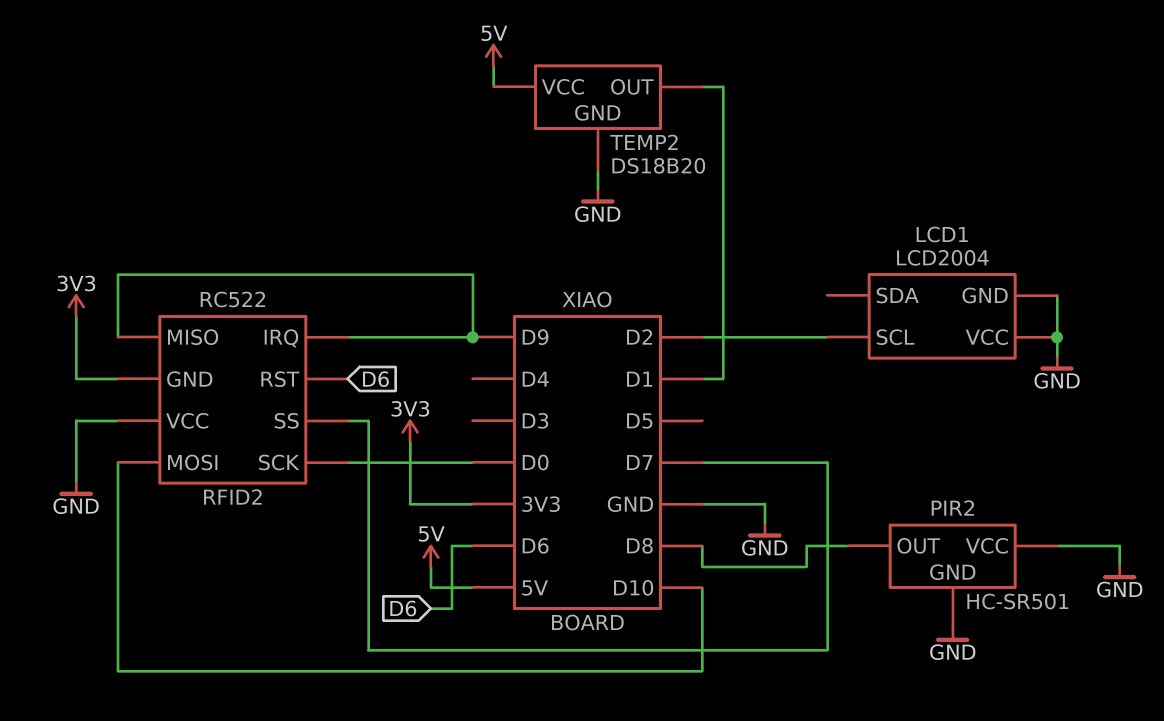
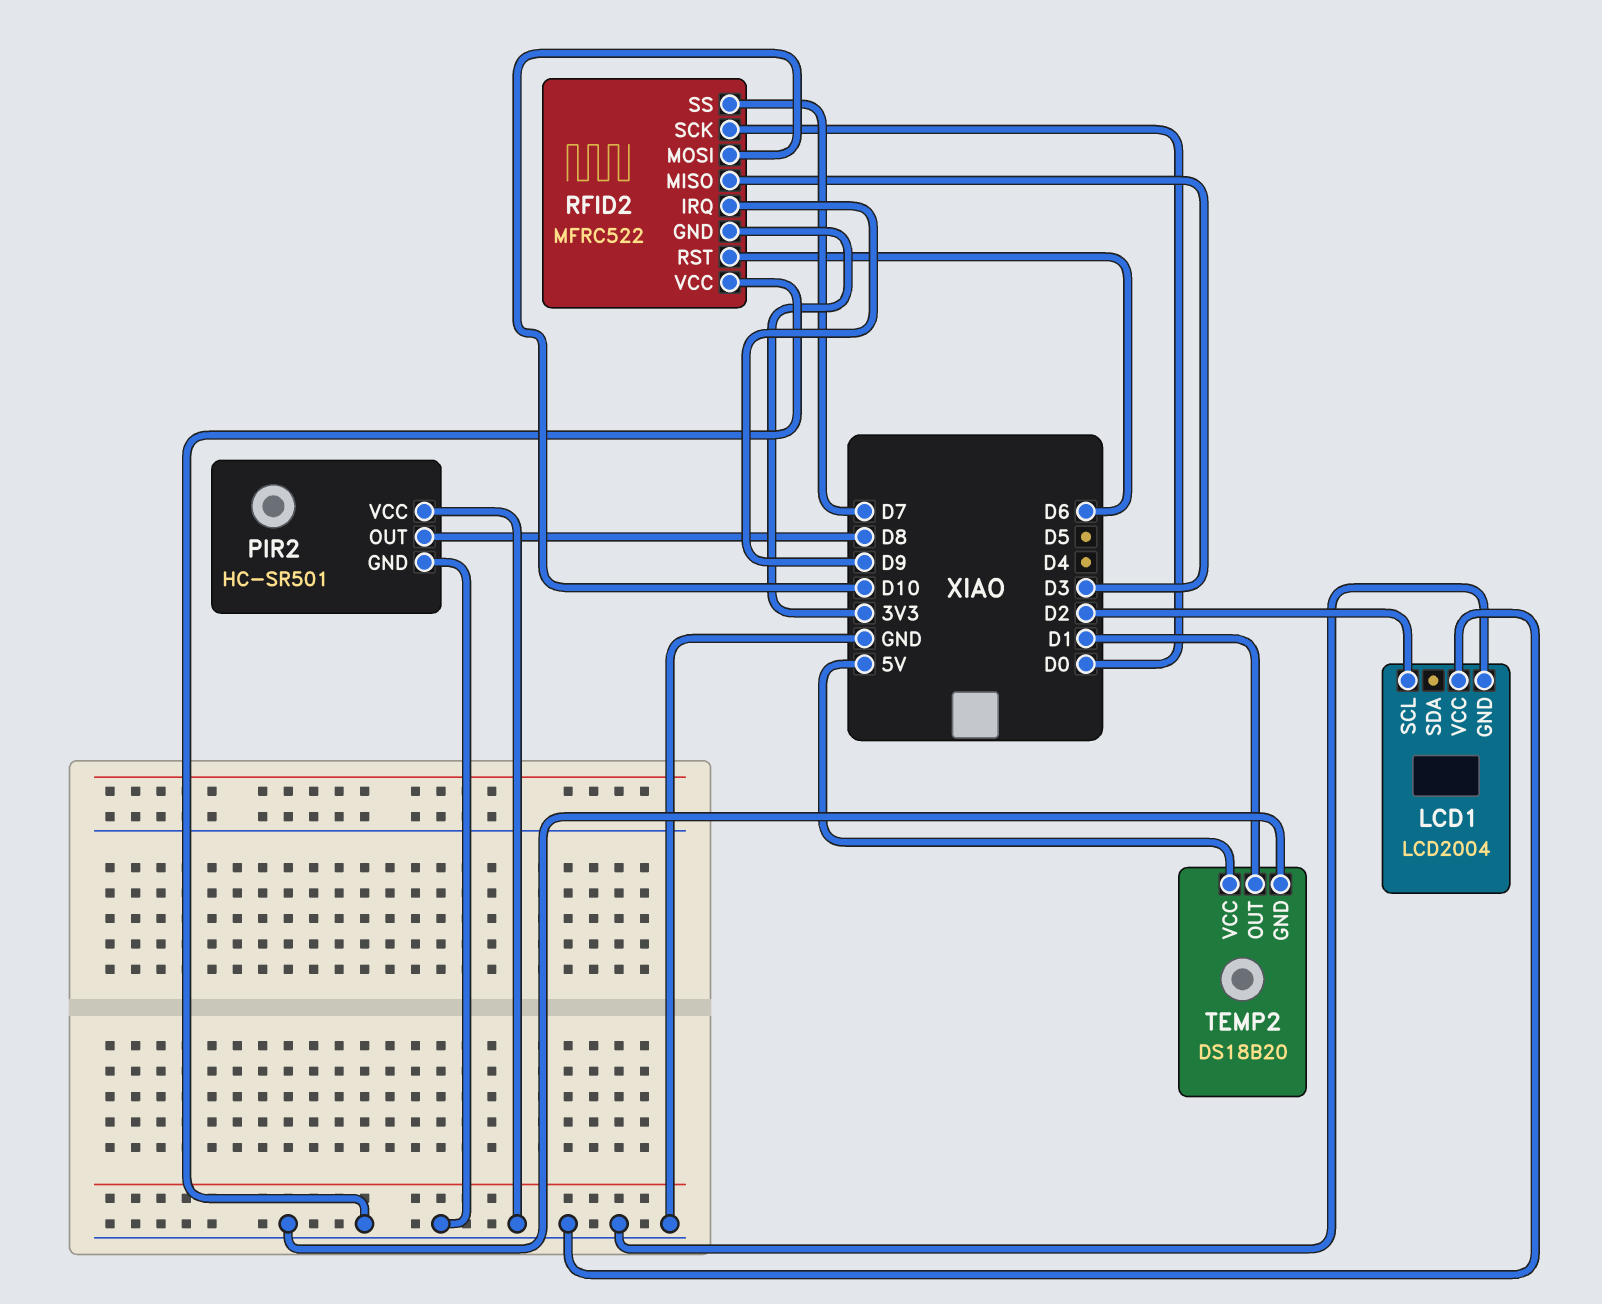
RFID2: RC522 -> MFRC522
RFID2 pin MISO: D9 -> D3

